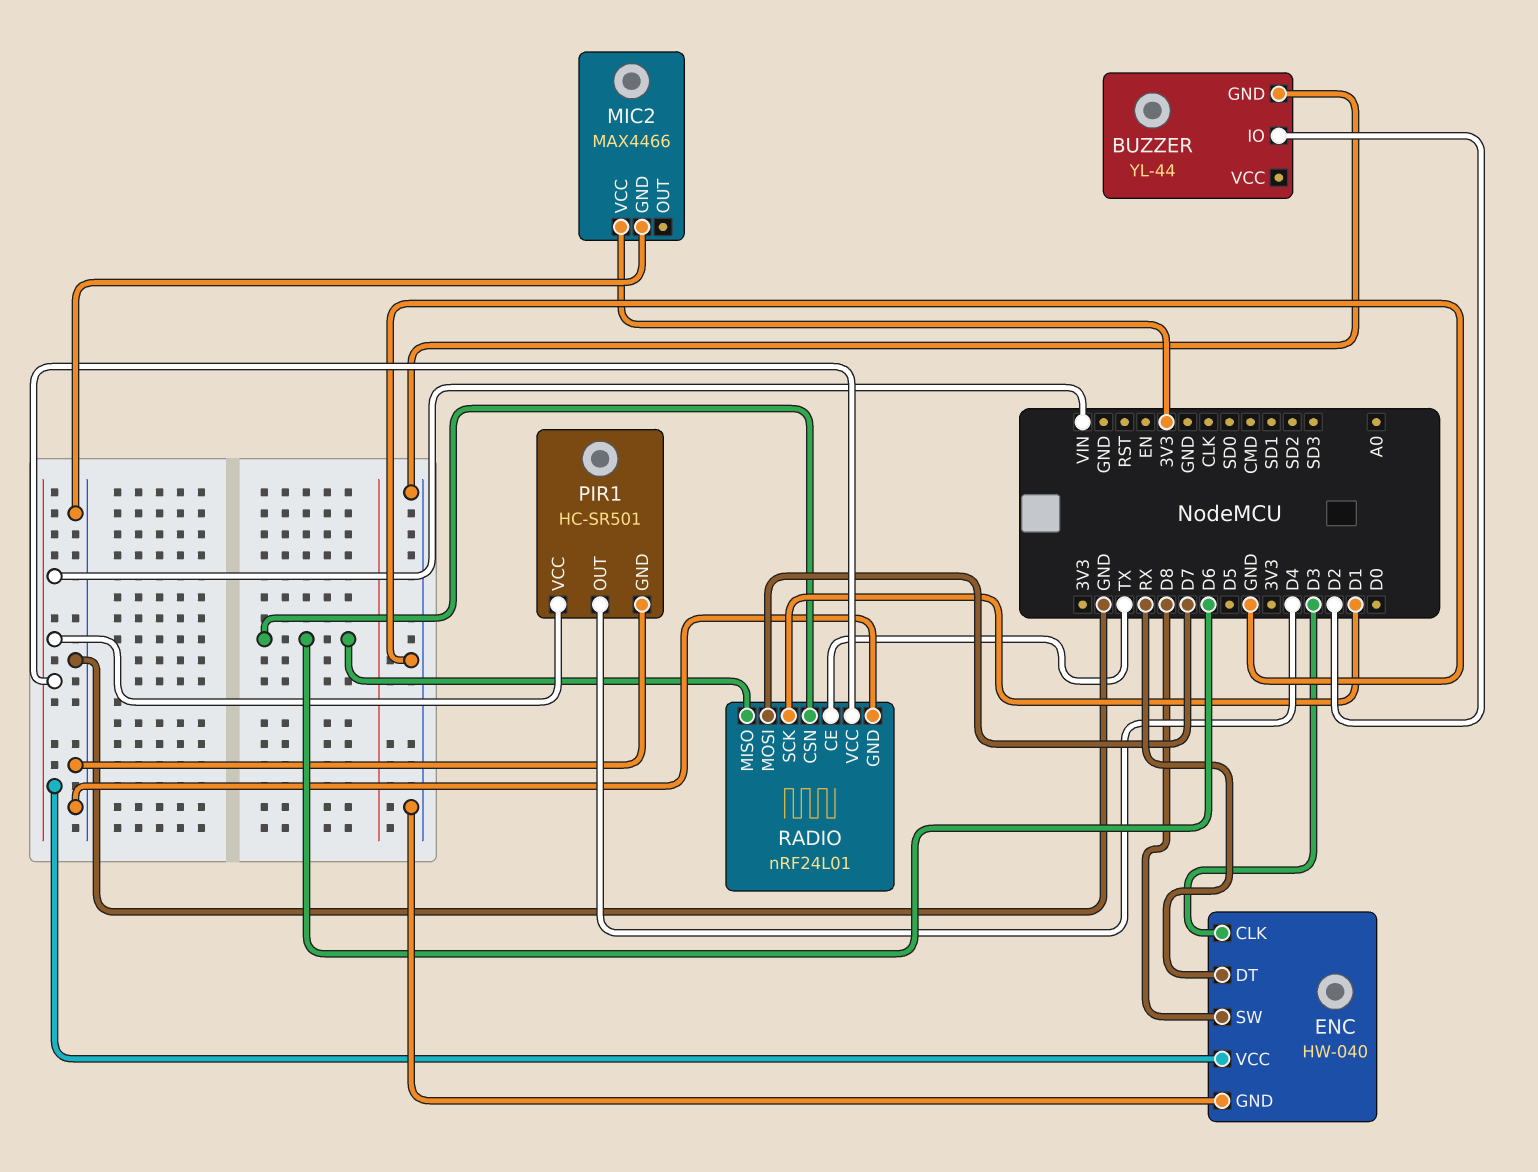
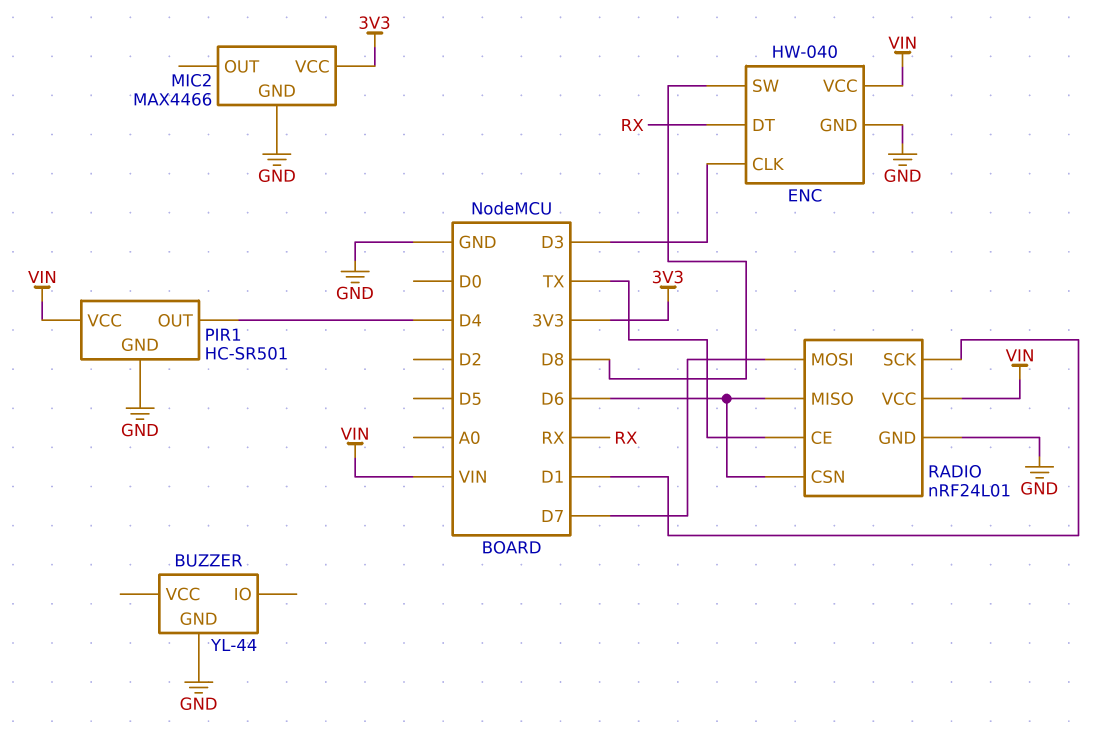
BUZZER pin IO: D2 -> none

